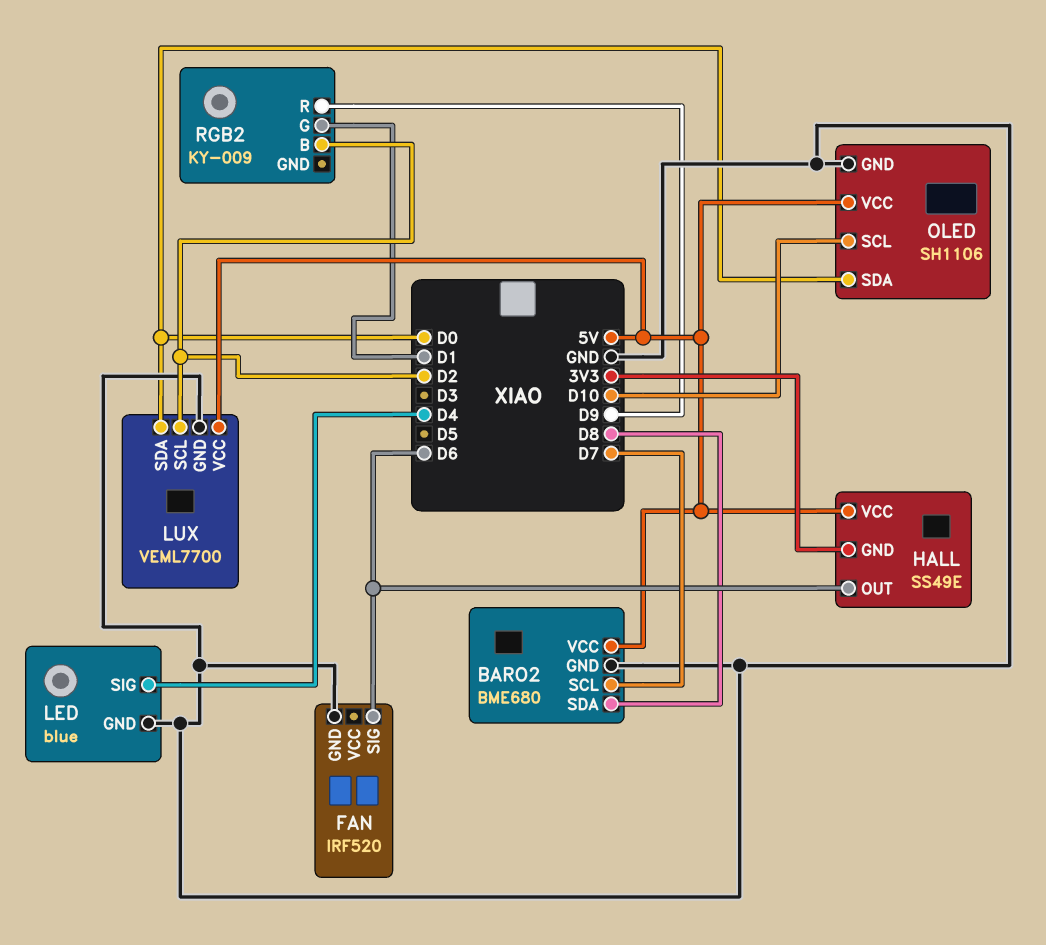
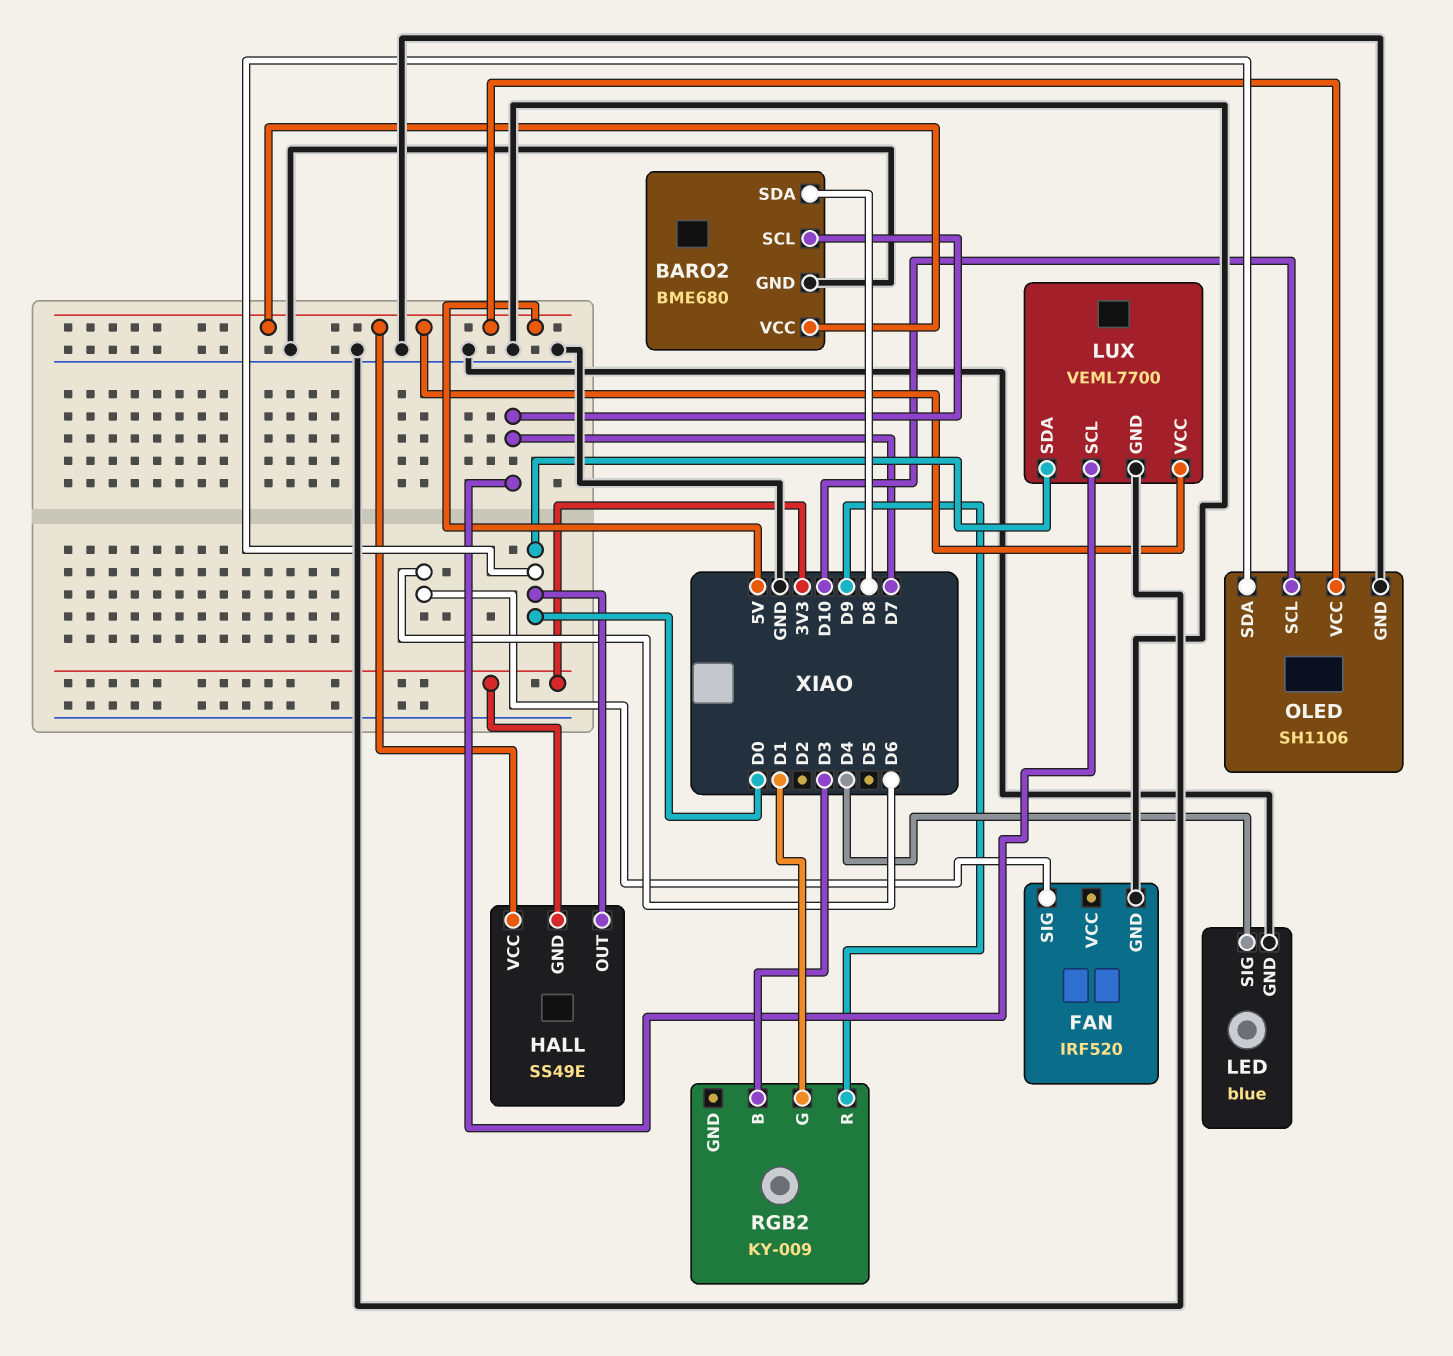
HALL pin OUT: D6 -> D0
LUX pin SCL: D2 -> D7
RGB2 pin B: D2 -> D3

